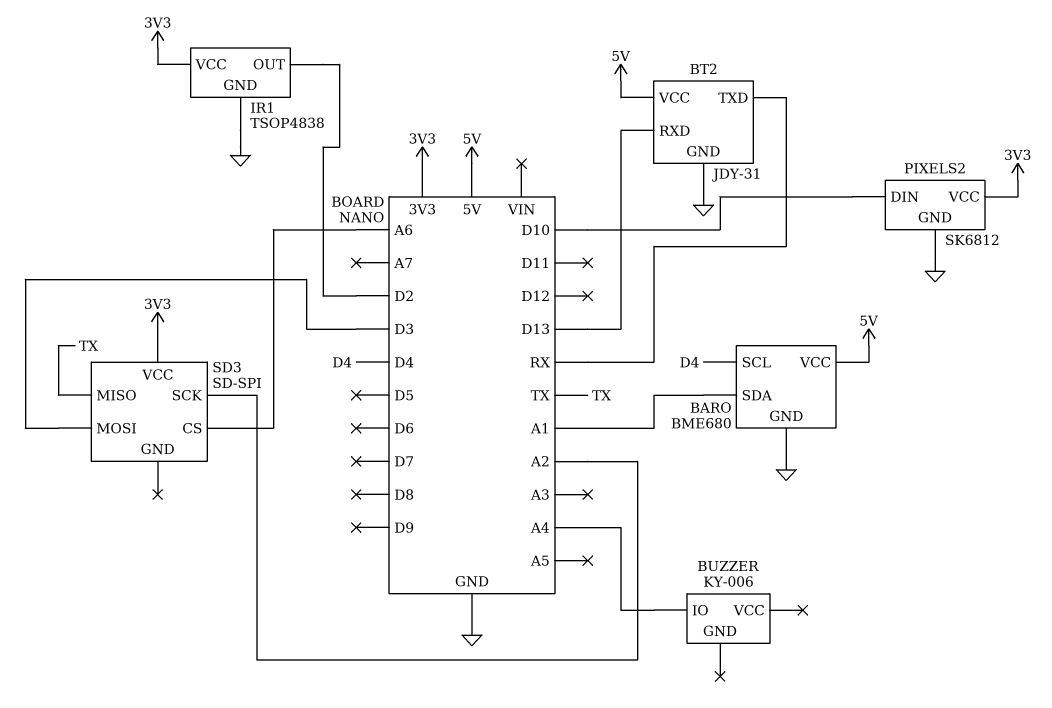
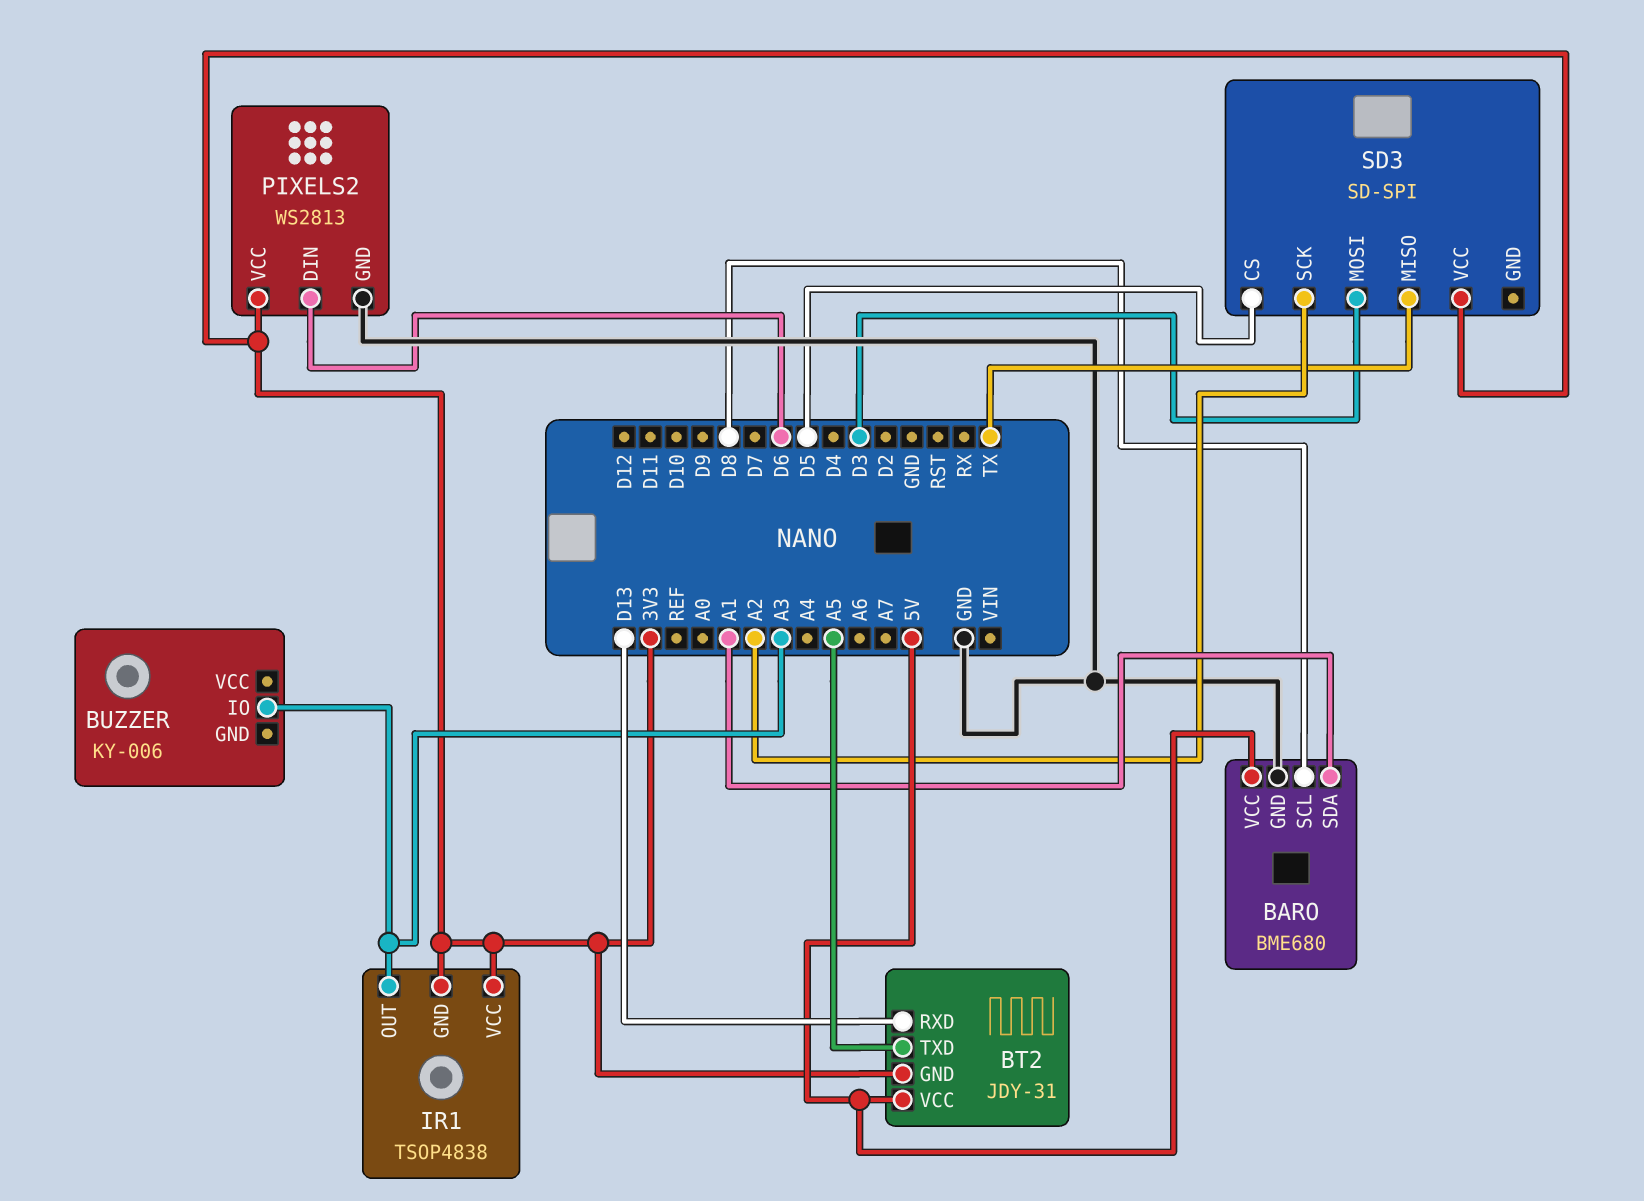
BARO pin SCL: D4 -> D8
BT2 pin GND: GND -> 3V3
BT2 pin TXD: RX -> A5
BUZZER pin IO: A4 -> A3
IR1 pin GND: GND -> 3V3
IR1 pin OUT: D2 -> A3
PIXELS2: SK6812 -> WS2813
PIXELS2 pin DIN: D10 -> D6
SD3 pin CS: A6 -> D5

